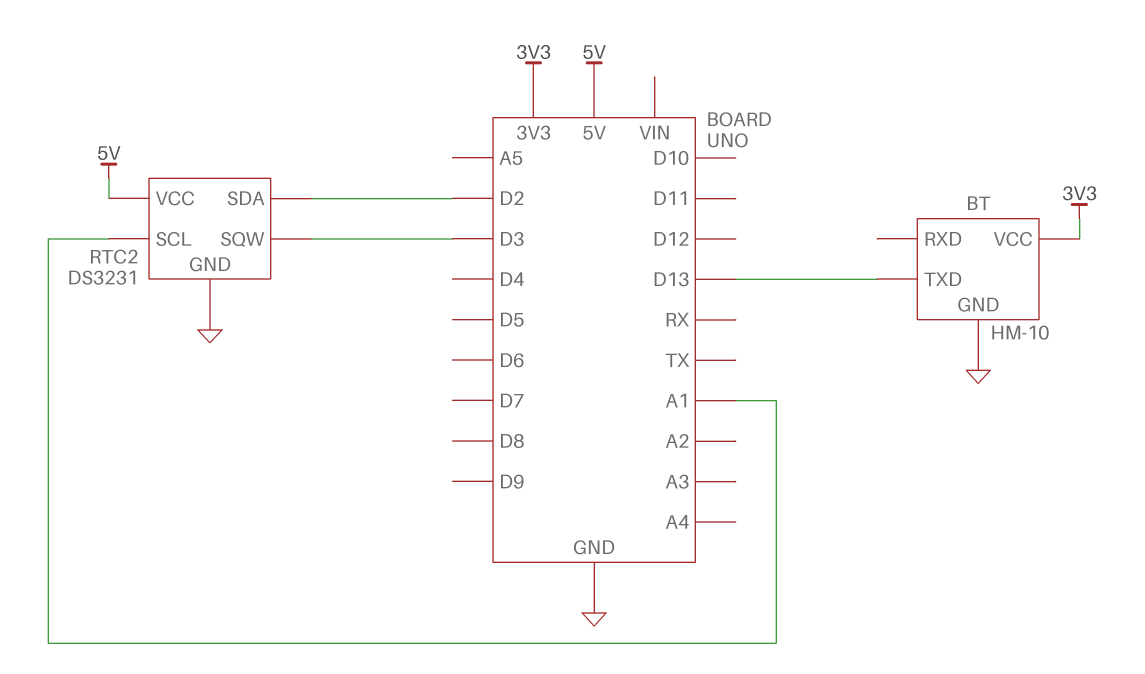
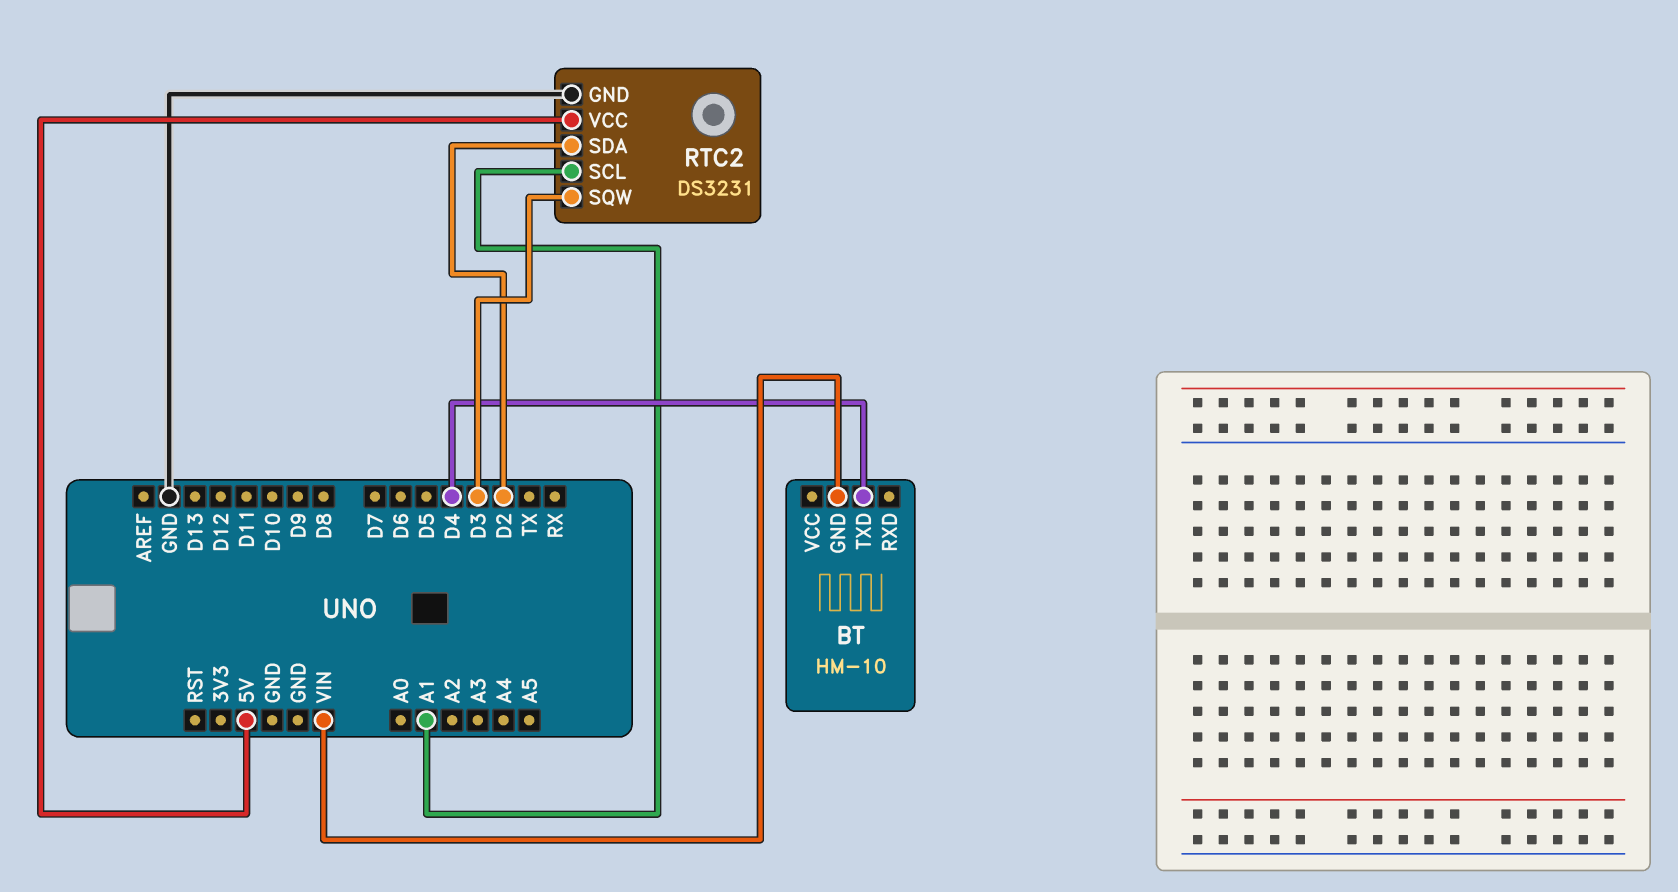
BT pin GND: GND -> VIN
BT pin TXD: D13 -> D4
BT pin VCC: 3V3 -> none

